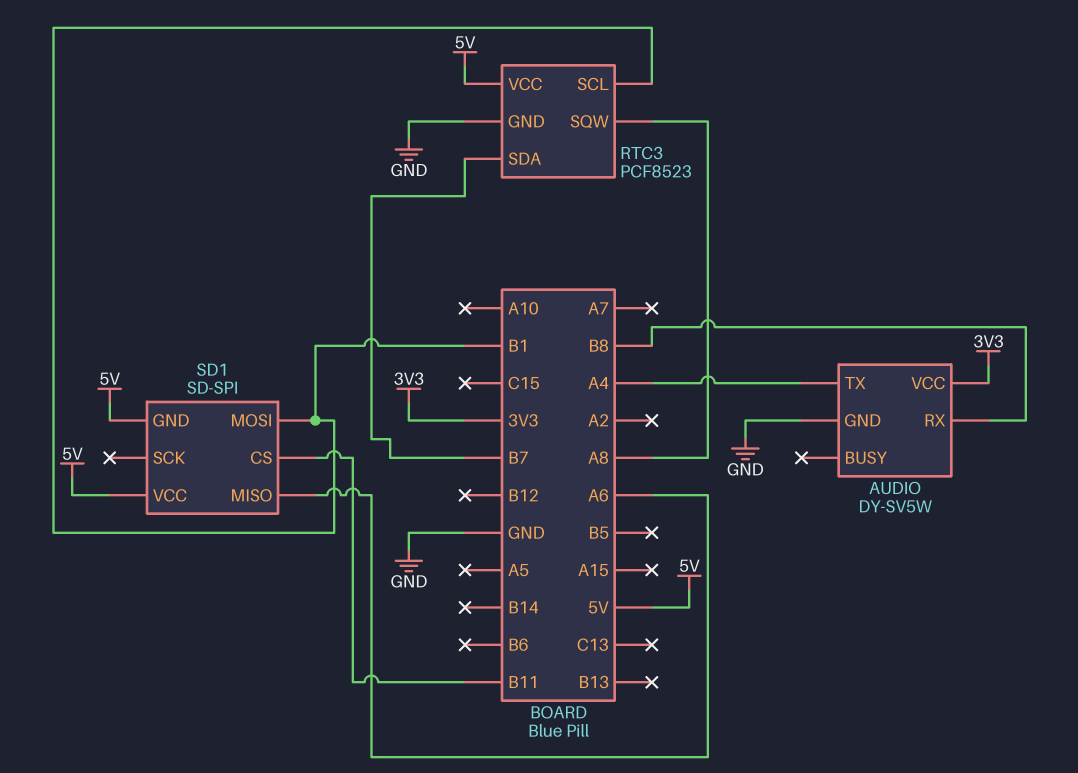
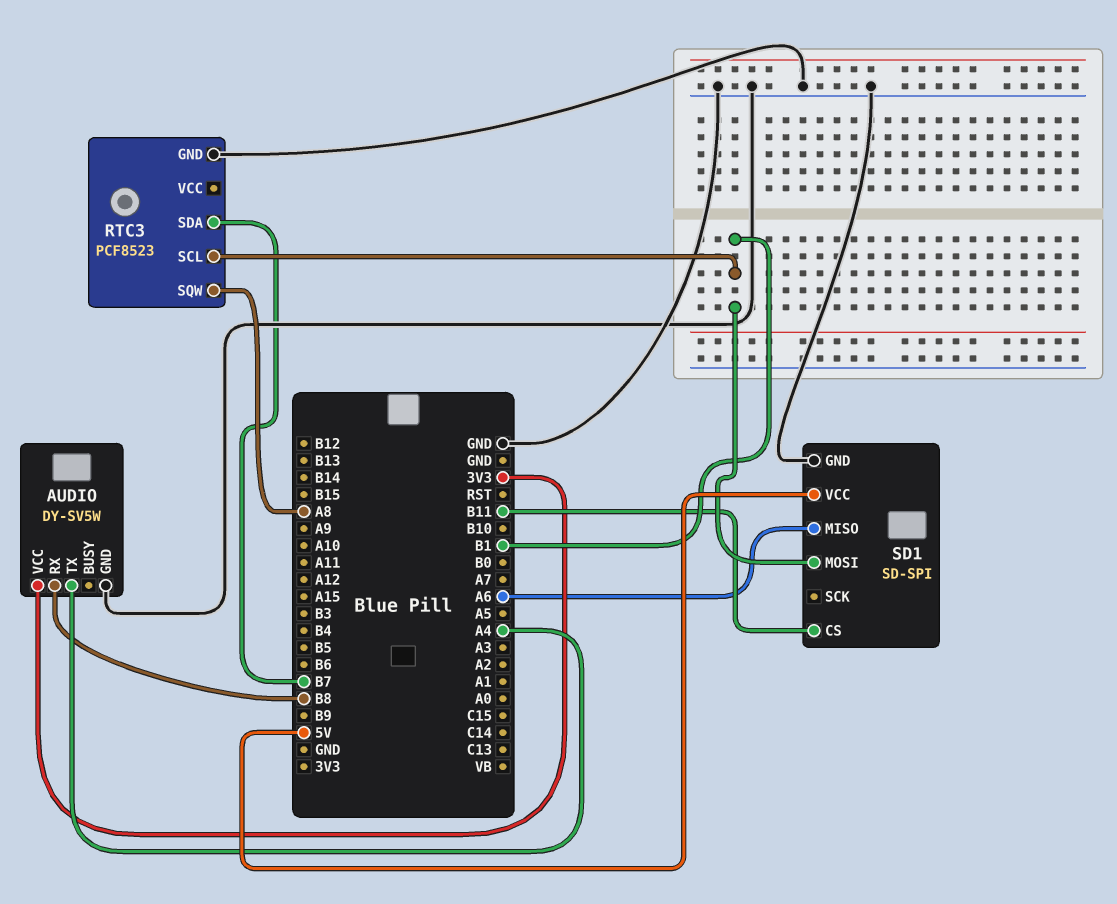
RTC3 pin VCC: 5V -> none
SD1 pin GND: 5V -> GND

